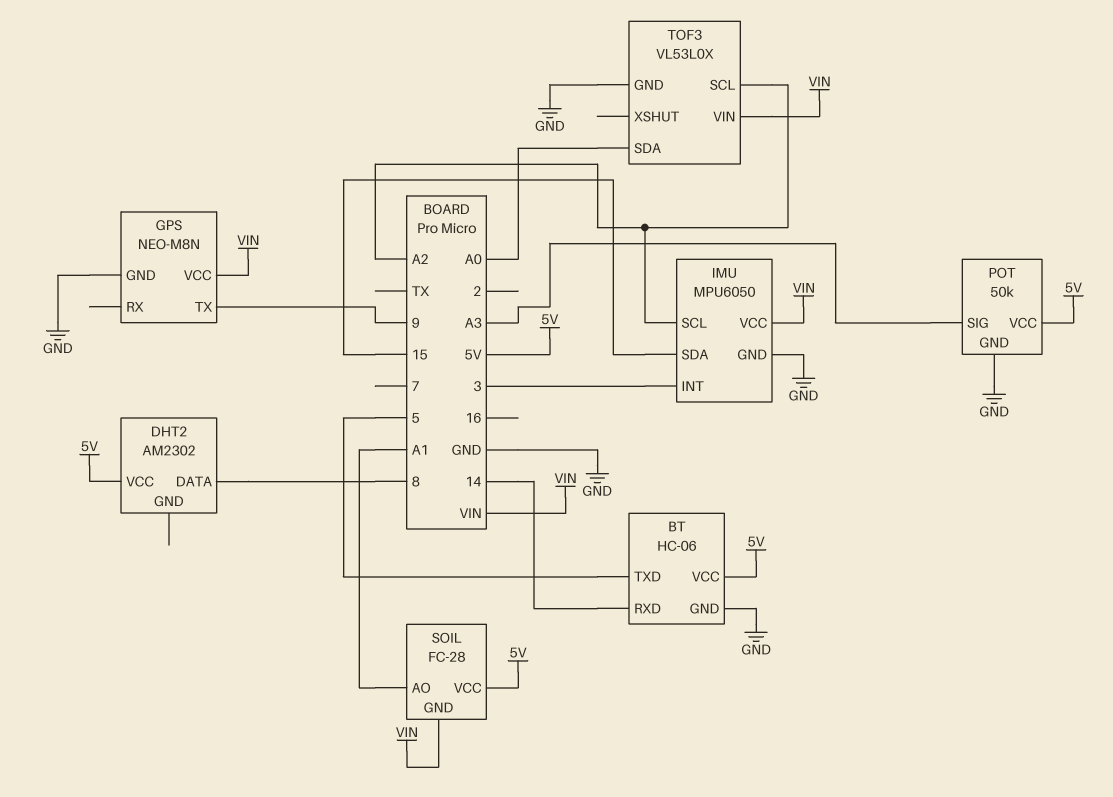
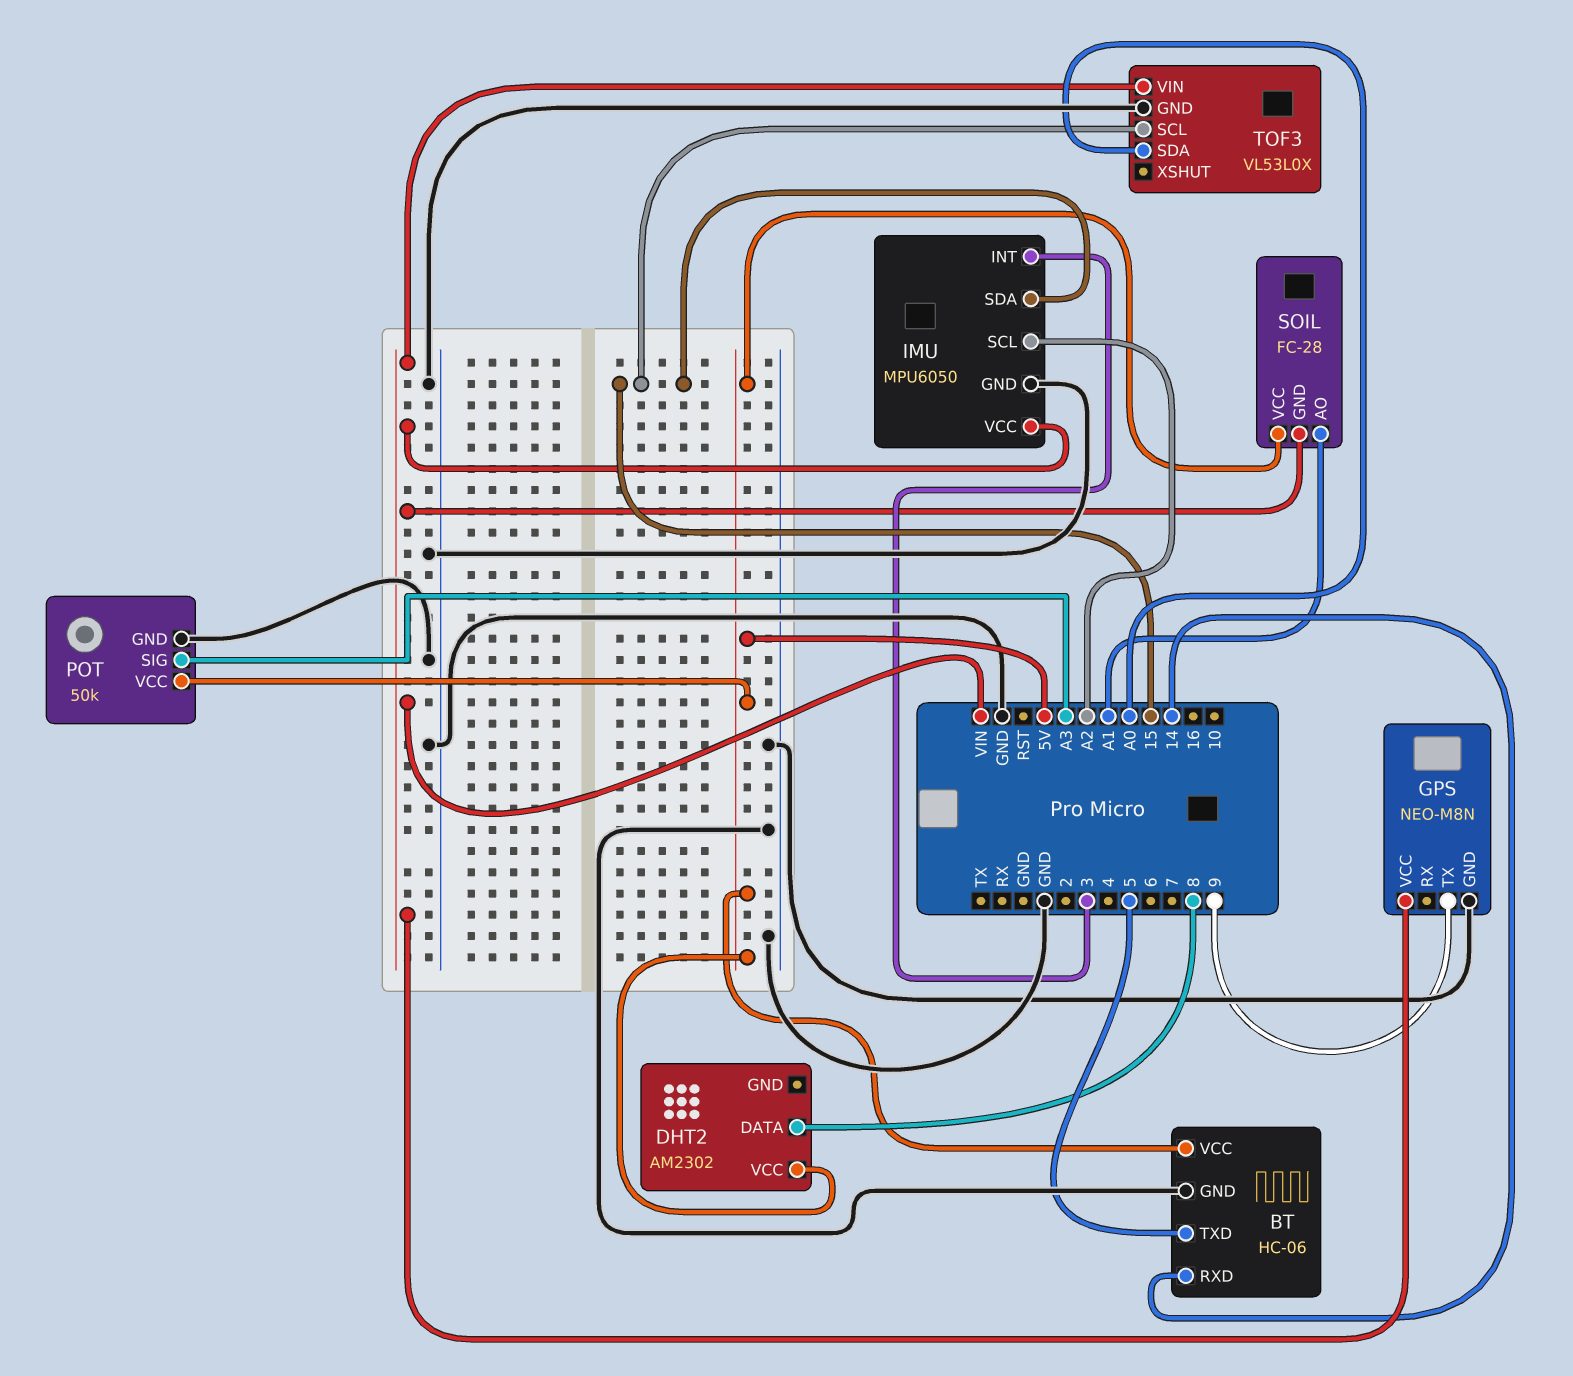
TOF3 pin SCL: A2 -> 15

